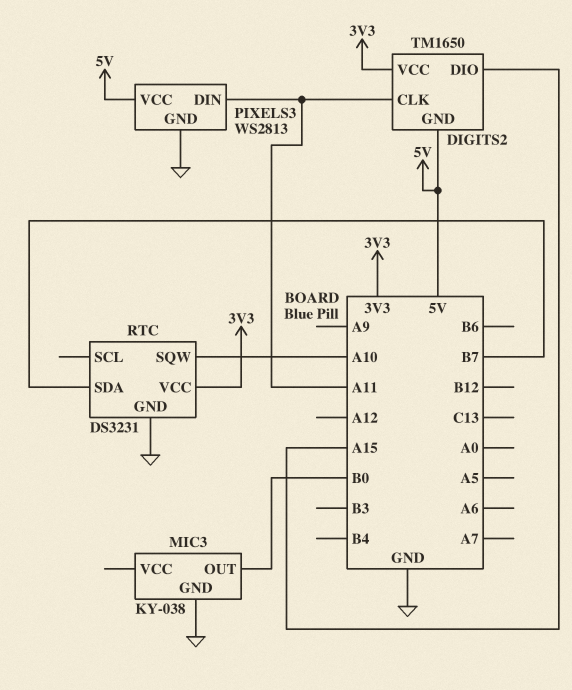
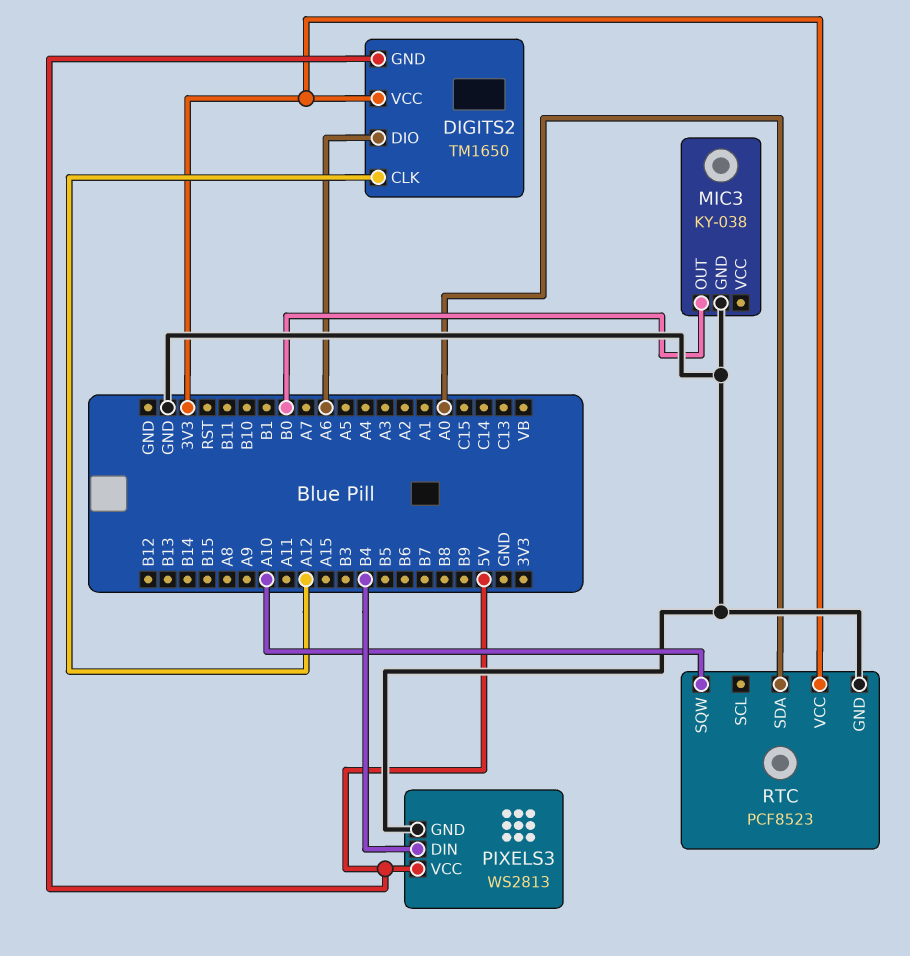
DIGITS2 pin CLK: A11 -> A12
DIGITS2 pin DIO: A15 -> A6
PIXELS3 pin DIN: A11 -> B4
RTC: DS3231 -> PCF8523
RTC pin SDA: B7 -> A0

